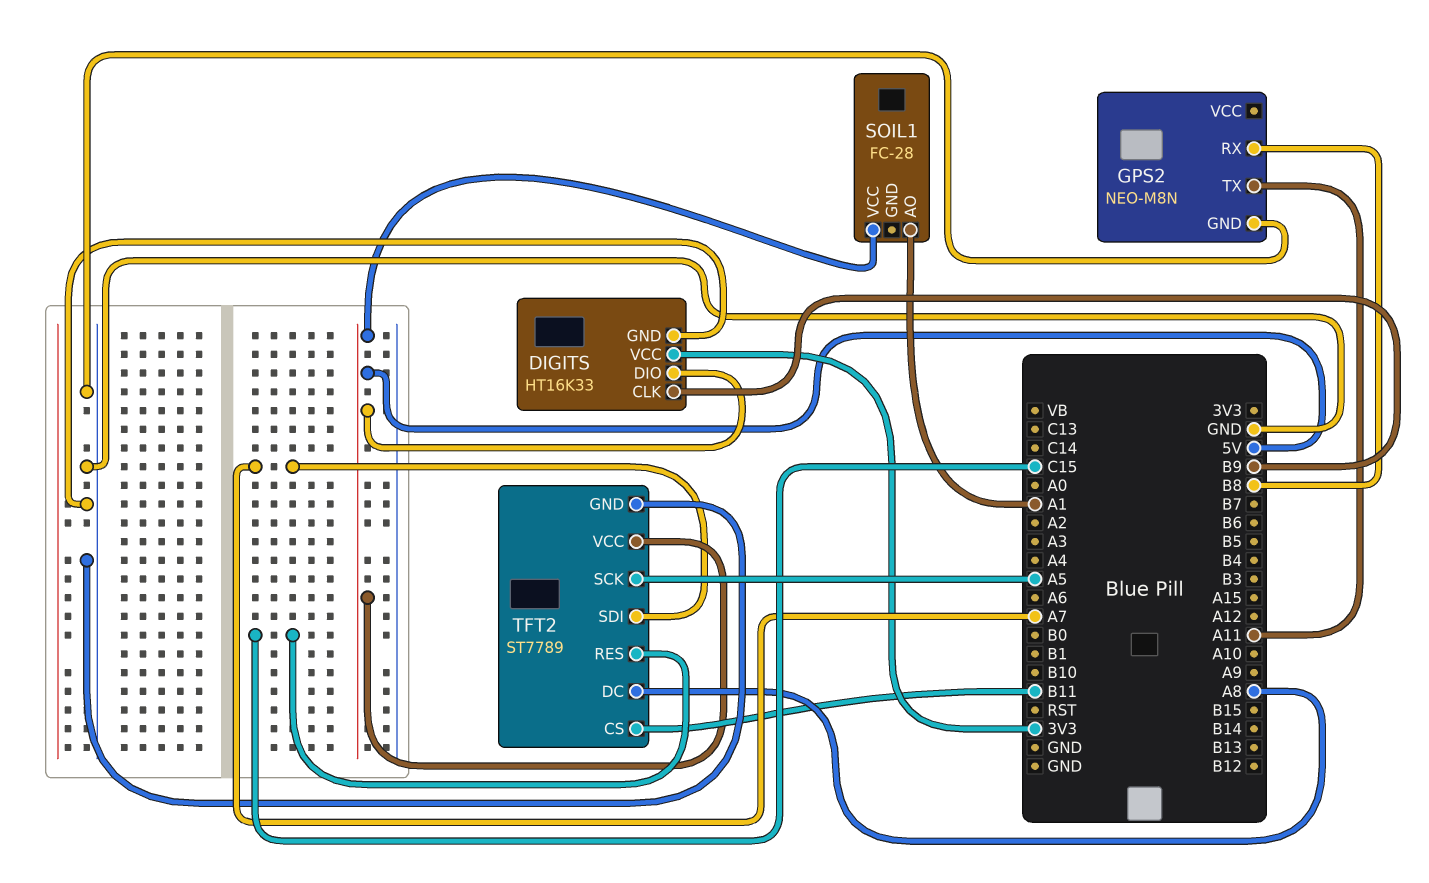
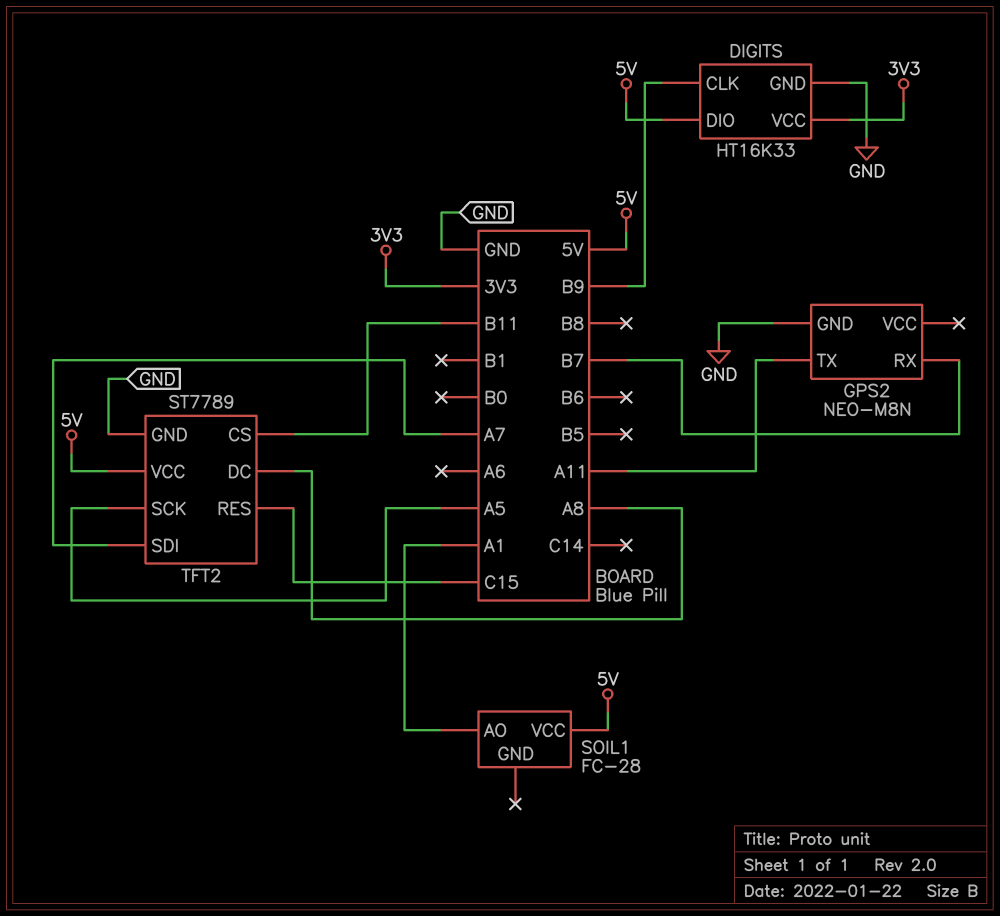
GPS2 pin RX: B8 -> B7

